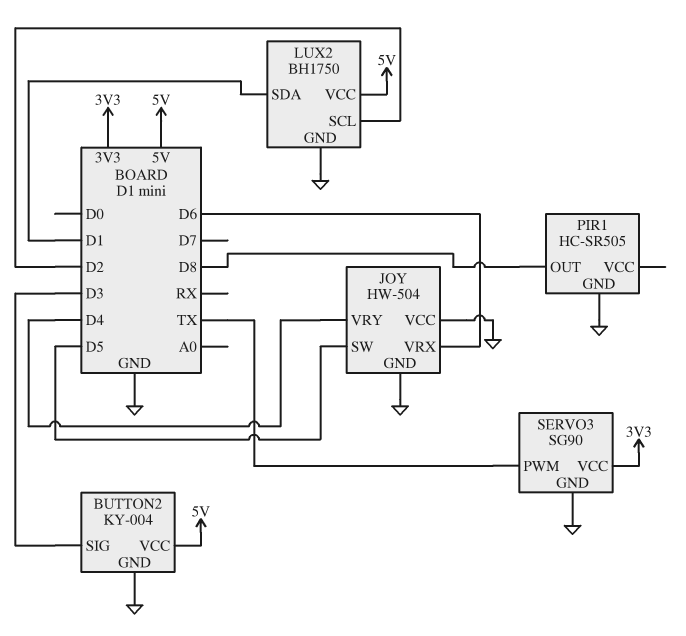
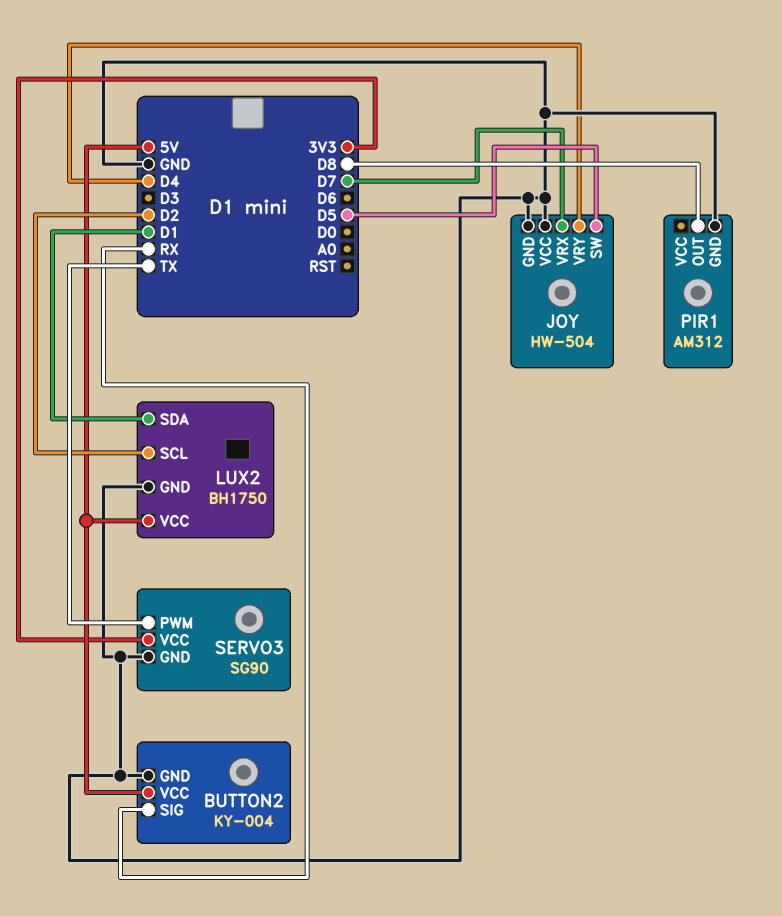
BUTTON2 pin SIG: D3 -> RX
JOY pin VRX: D6 -> D7
PIR1: HC-SR505 -> AM312

